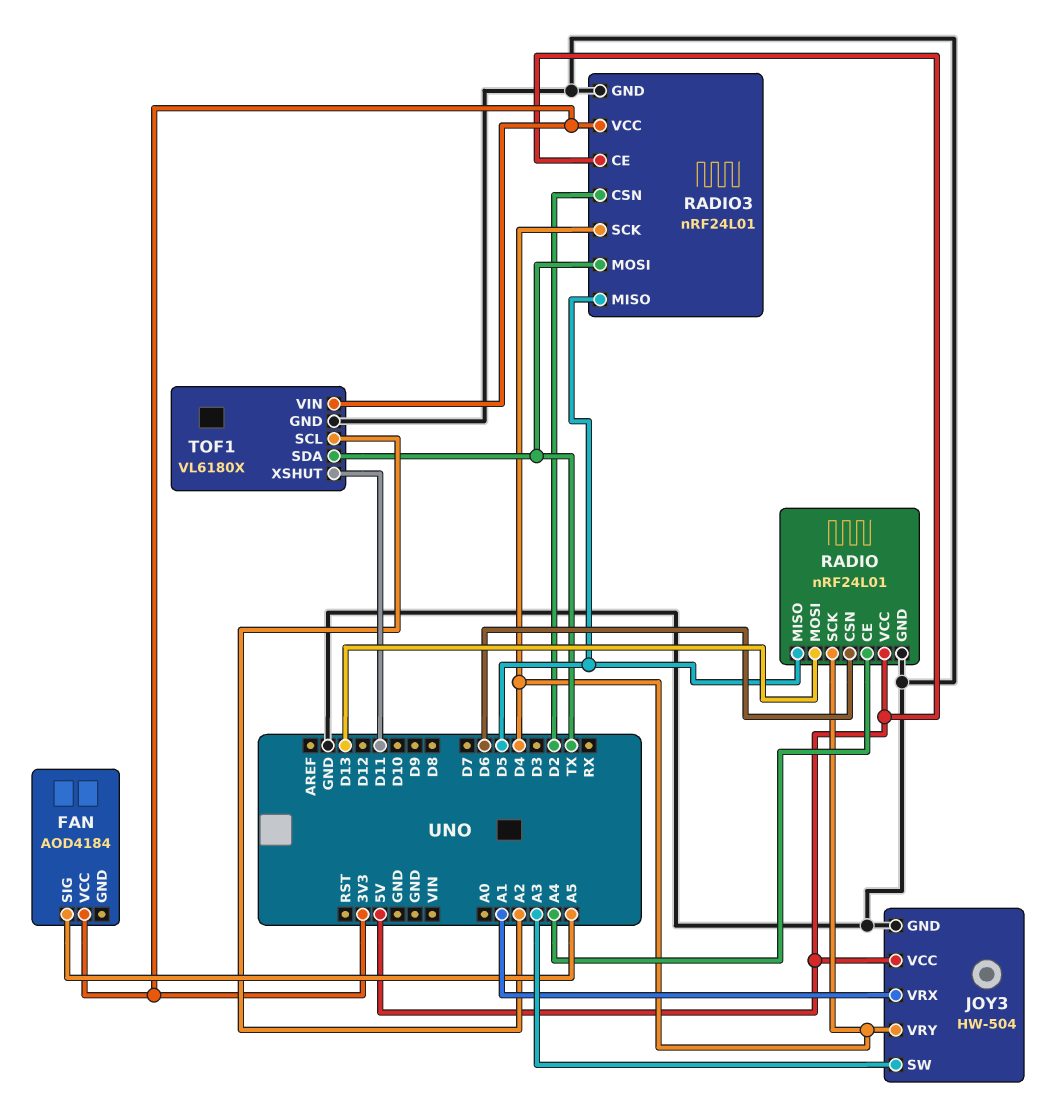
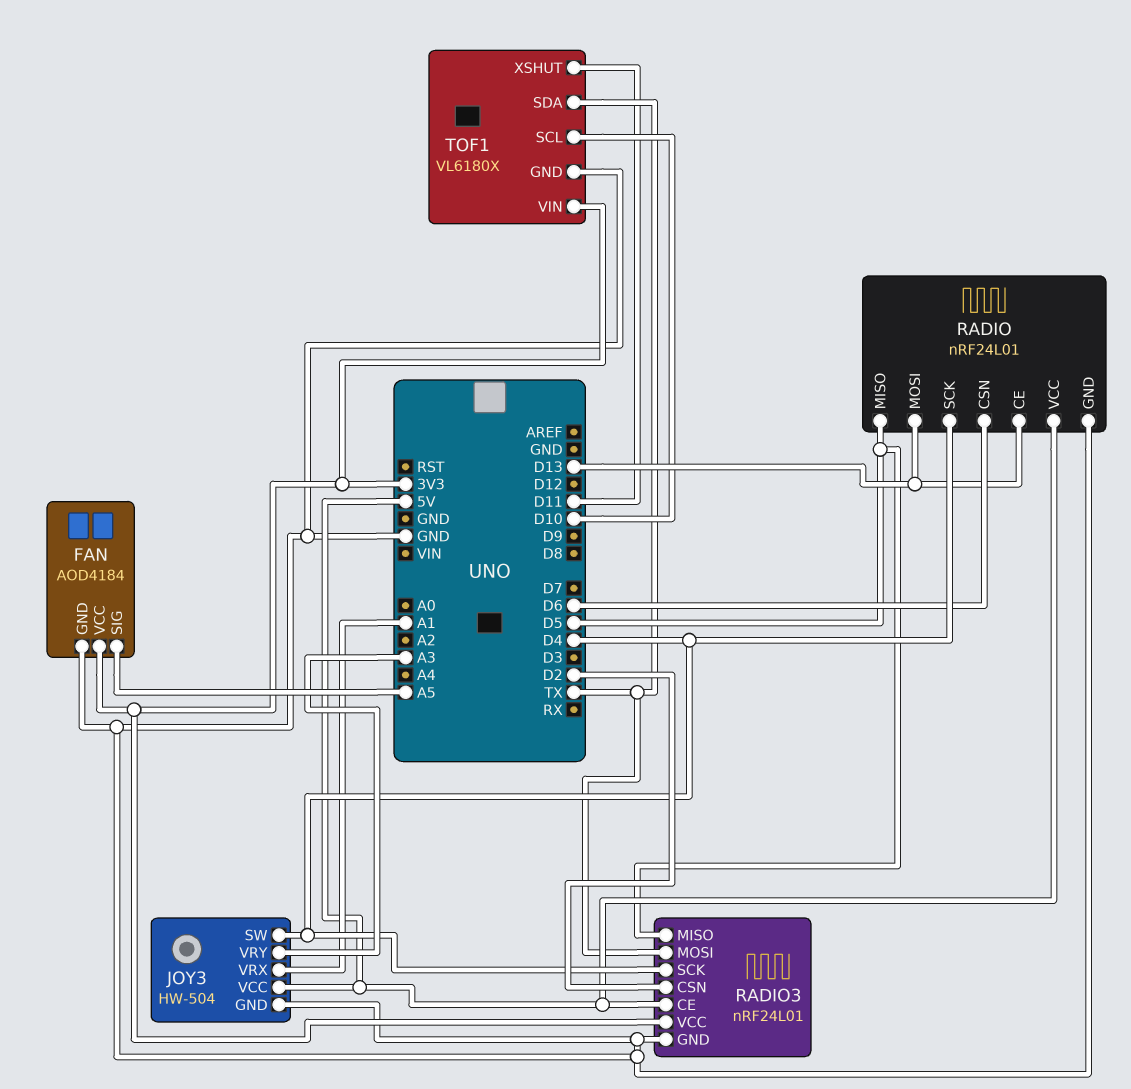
FAN pin GND: none -> GND
JOY3 pin SW: A3 -> D4
JOY3 pin VRY: D4 -> A3
RADIO pin CE: A4 -> D13
TOF1 pin SCL: A2 -> D10

